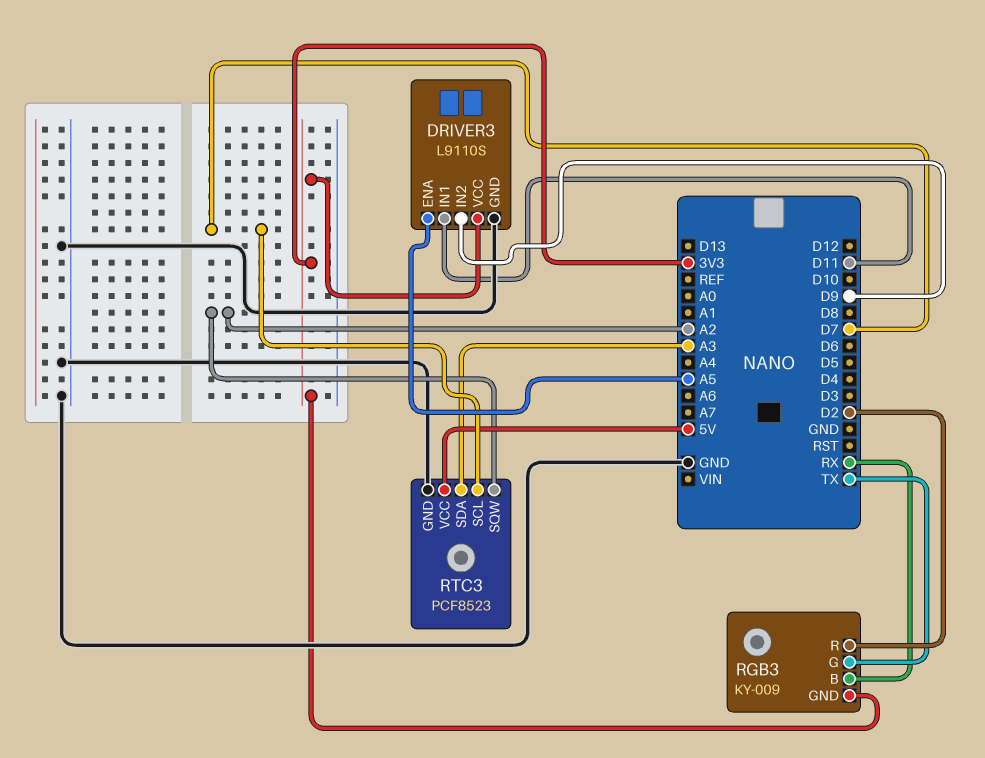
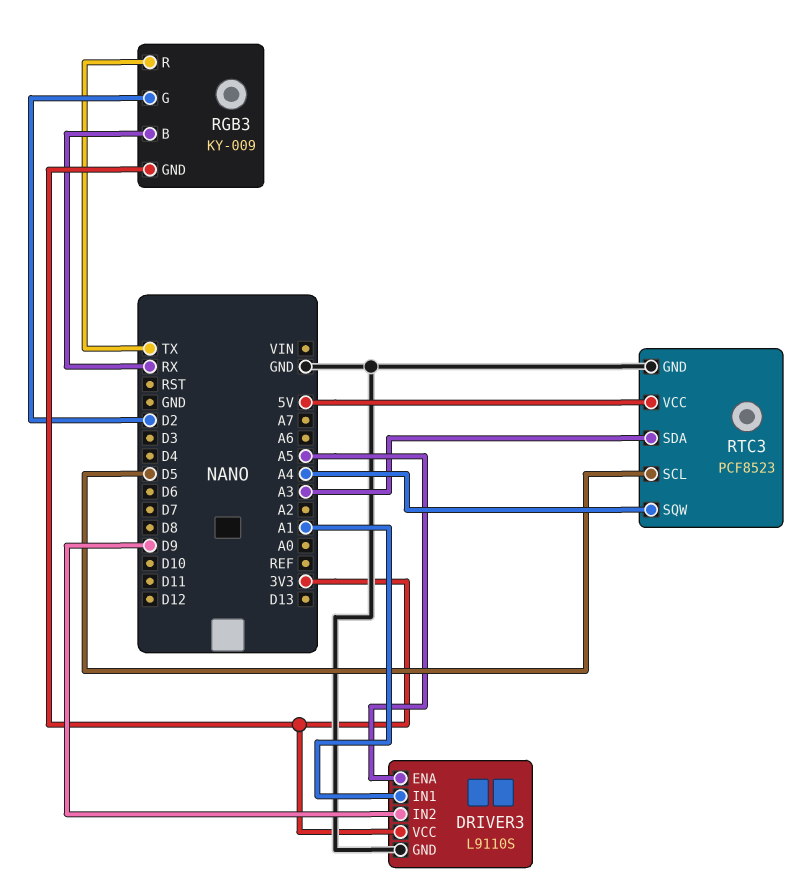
DRIVER3 pin IN1: D11 -> A1
RGB3 pin G: TX -> D2
RGB3 pin R: D2 -> TX
RTC3 pin SCL: D7 -> D5
RTC3 pin SQW: A2 -> A4

